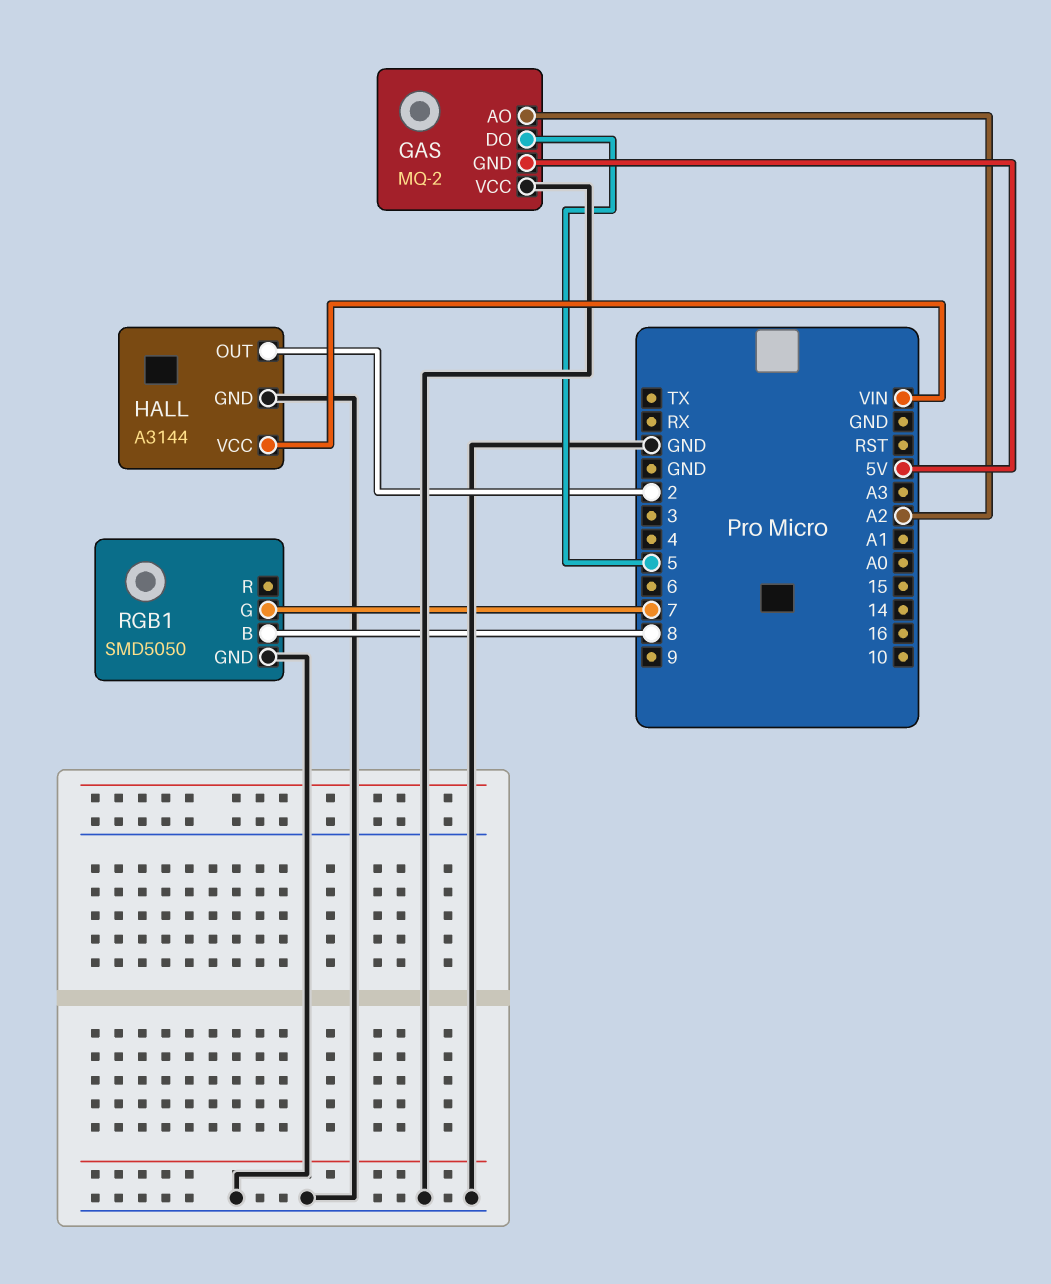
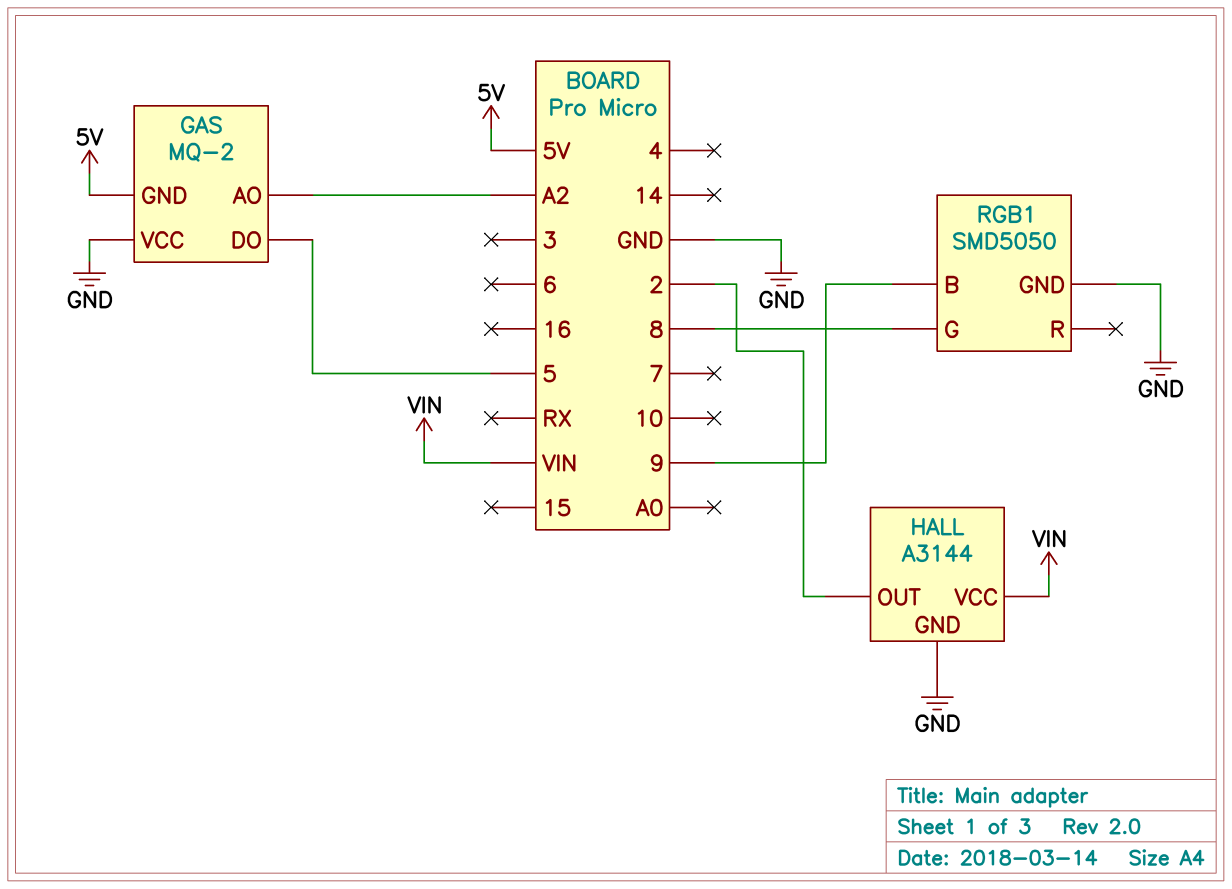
RGB1 pin B: 8 -> 9
RGB1 pin G: 7 -> 8

